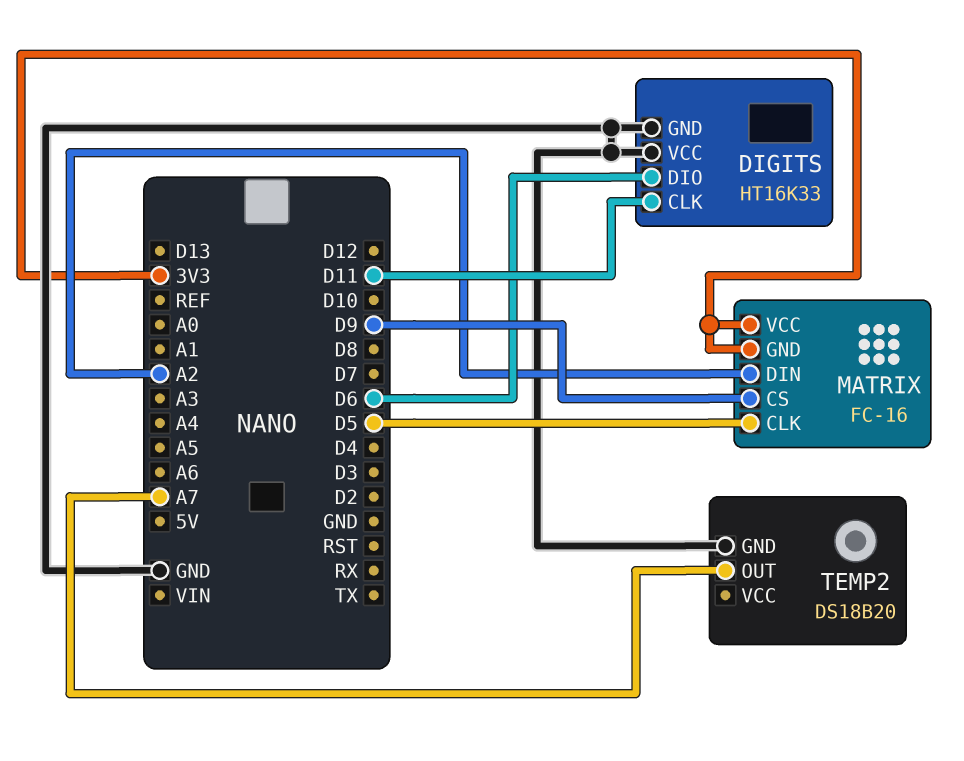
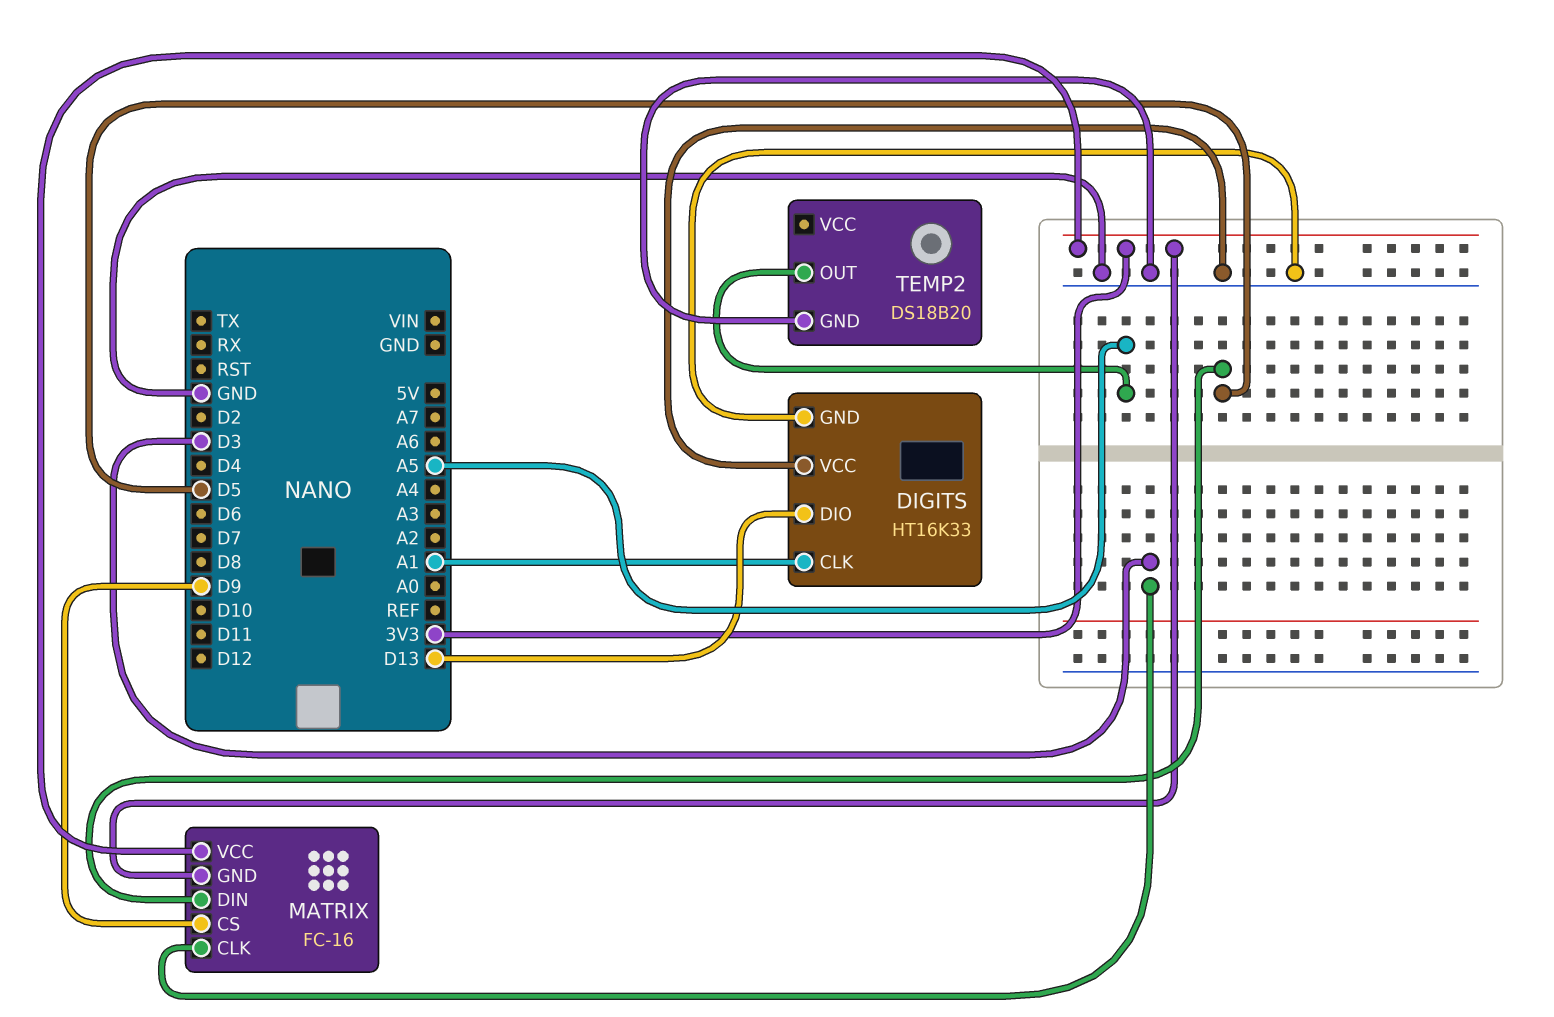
DIGITS pin CLK: D11 -> A1
DIGITS pin DIO: D6 -> D13
MATRIX pin CLK: D5 -> D3
MATRIX pin DIN: A2 -> D5
TEMP2 pin OUT: A7 -> A5

